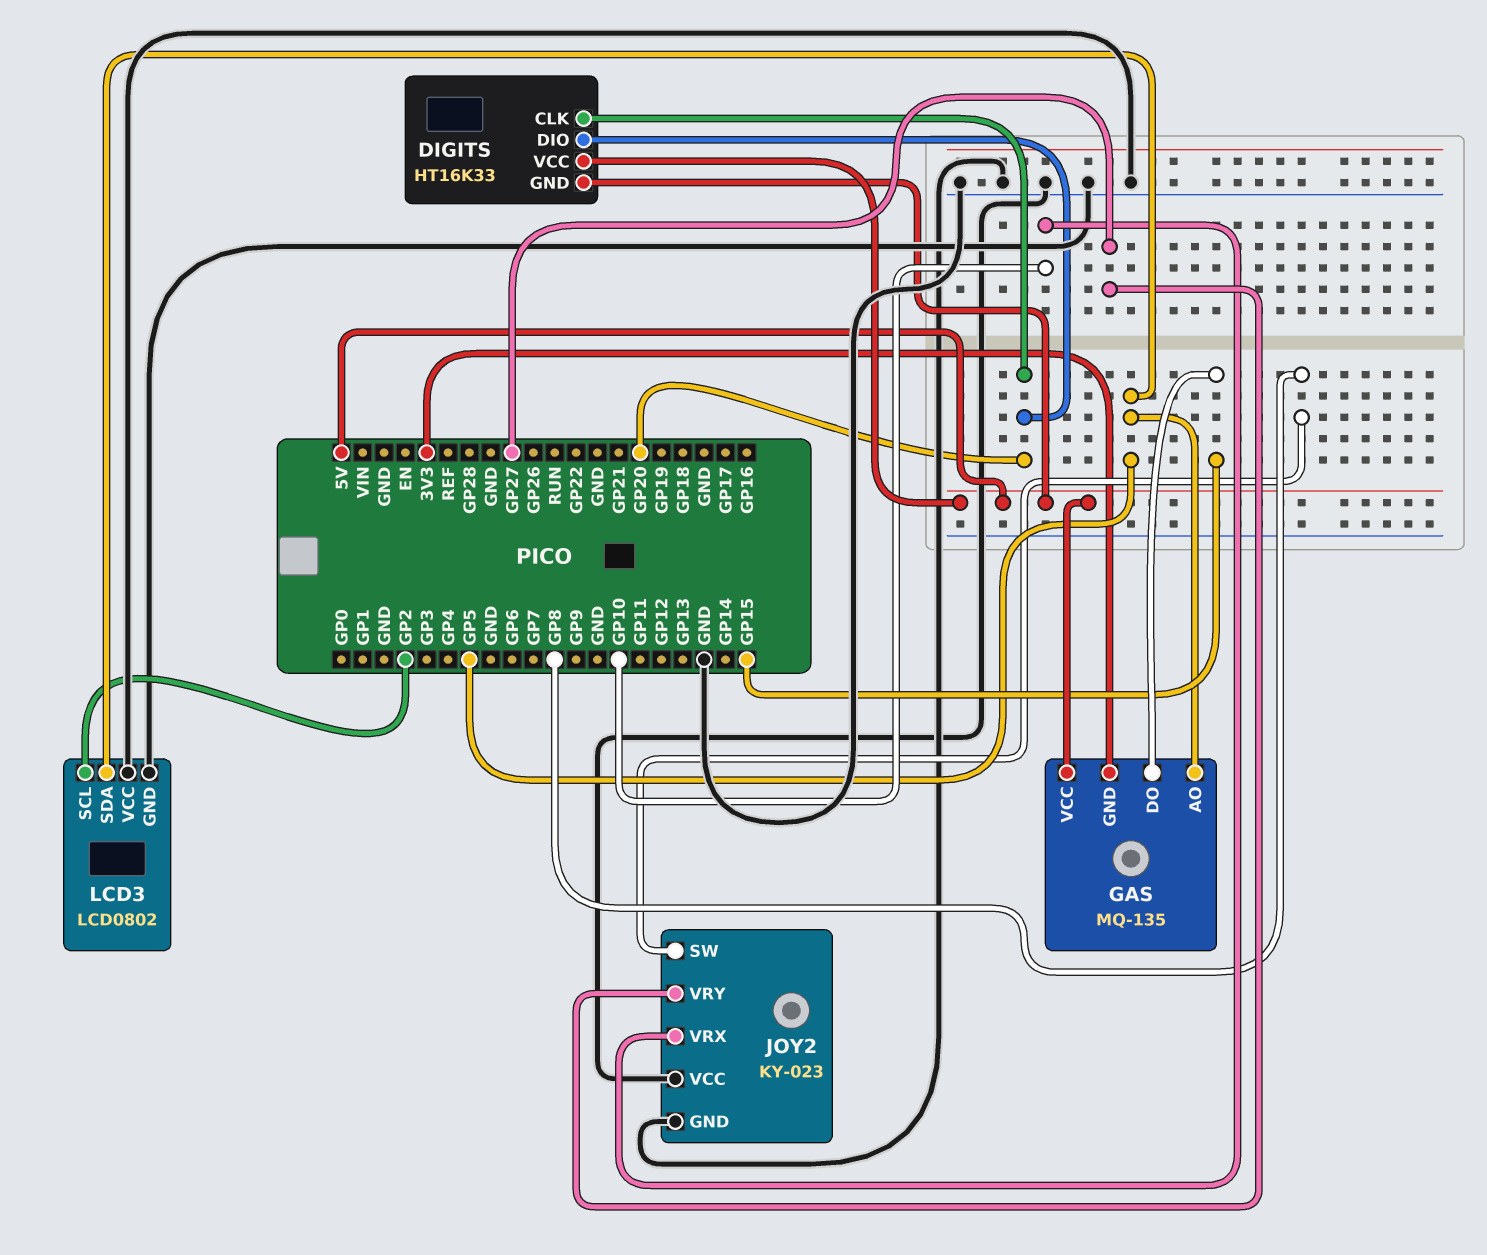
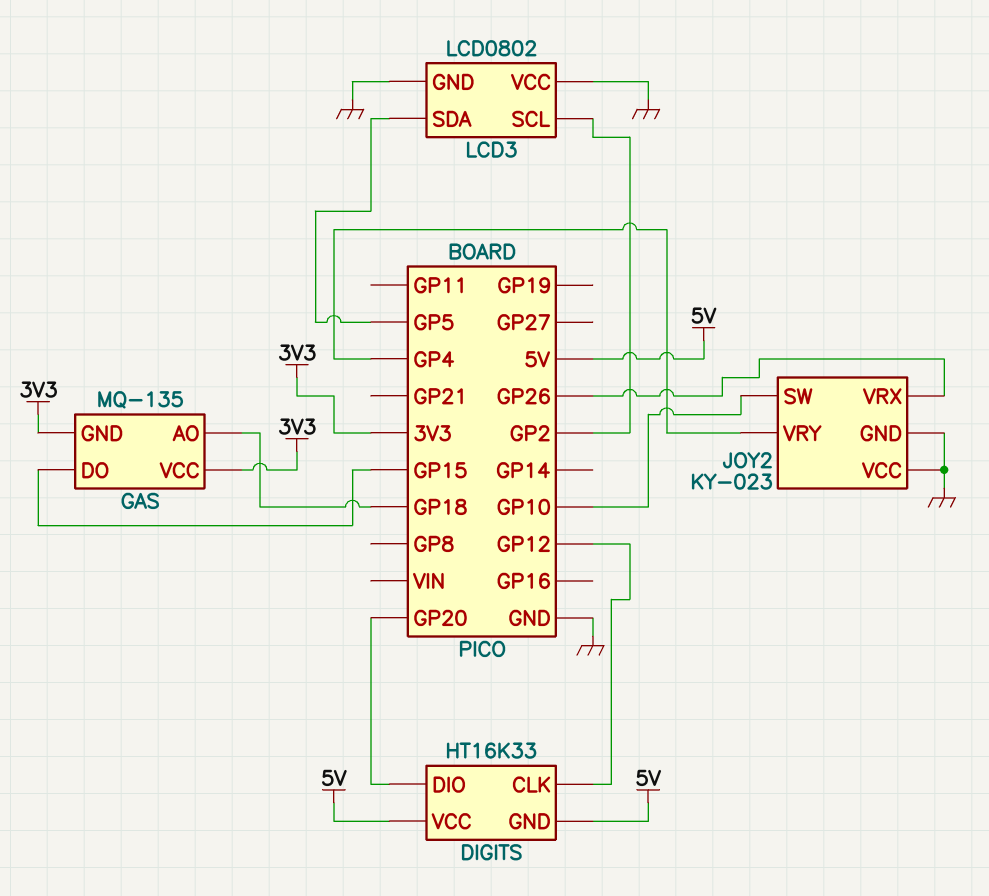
DIGITS pin CLK: GP20 -> GP12
GAS pin AO: GP5 -> GP18
GAS pin VCC: 5V -> 3V3
JOY2 pin SW: GP8 -> GP10
JOY2 pin VRX: GP10 -> GP26
JOY2 pin VRY: GP27 -> GP4

